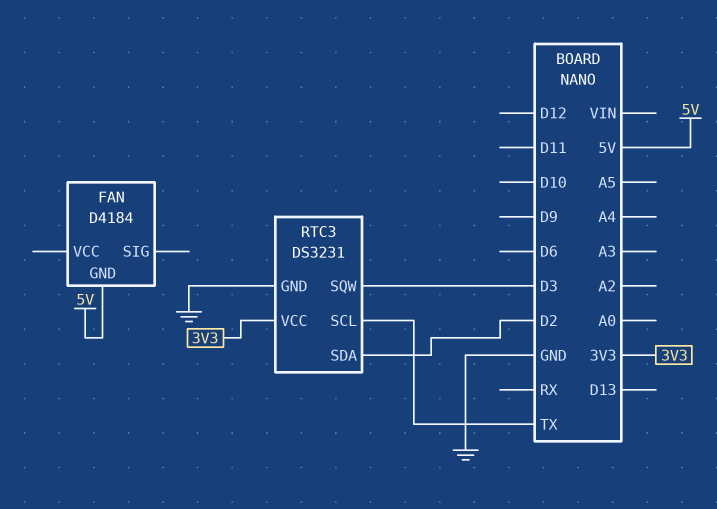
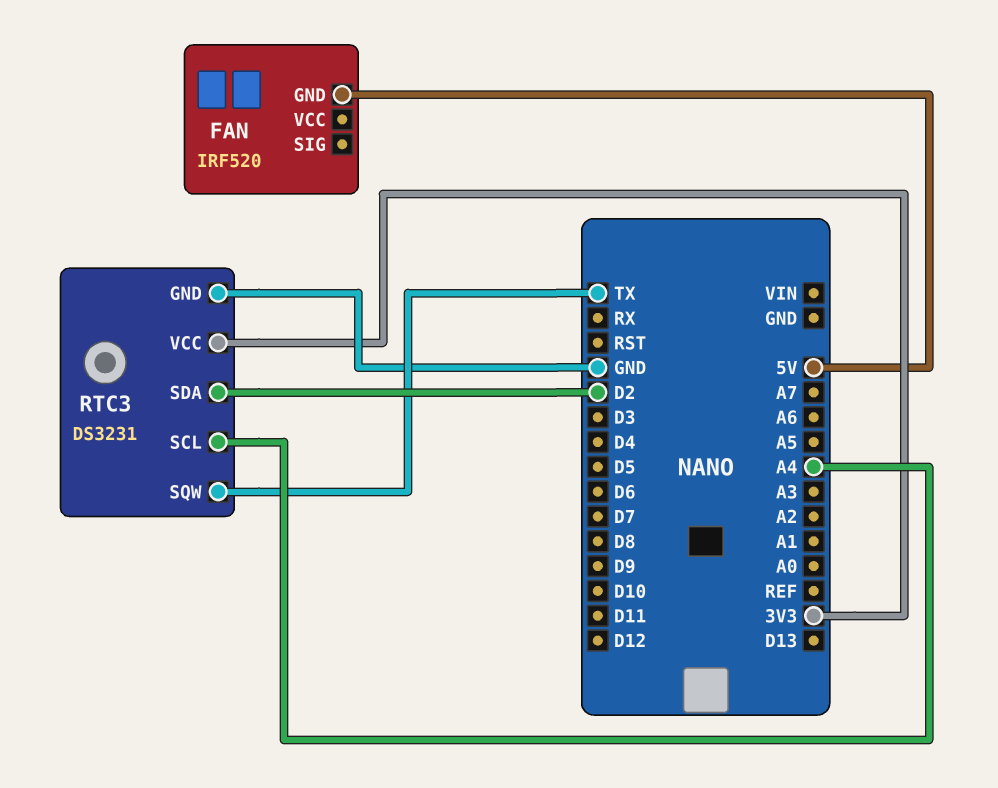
FAN: D4184 -> IRF520
RTC3 pin SCL: TX -> A4
RTC3 pin SQW: D3 -> TX

